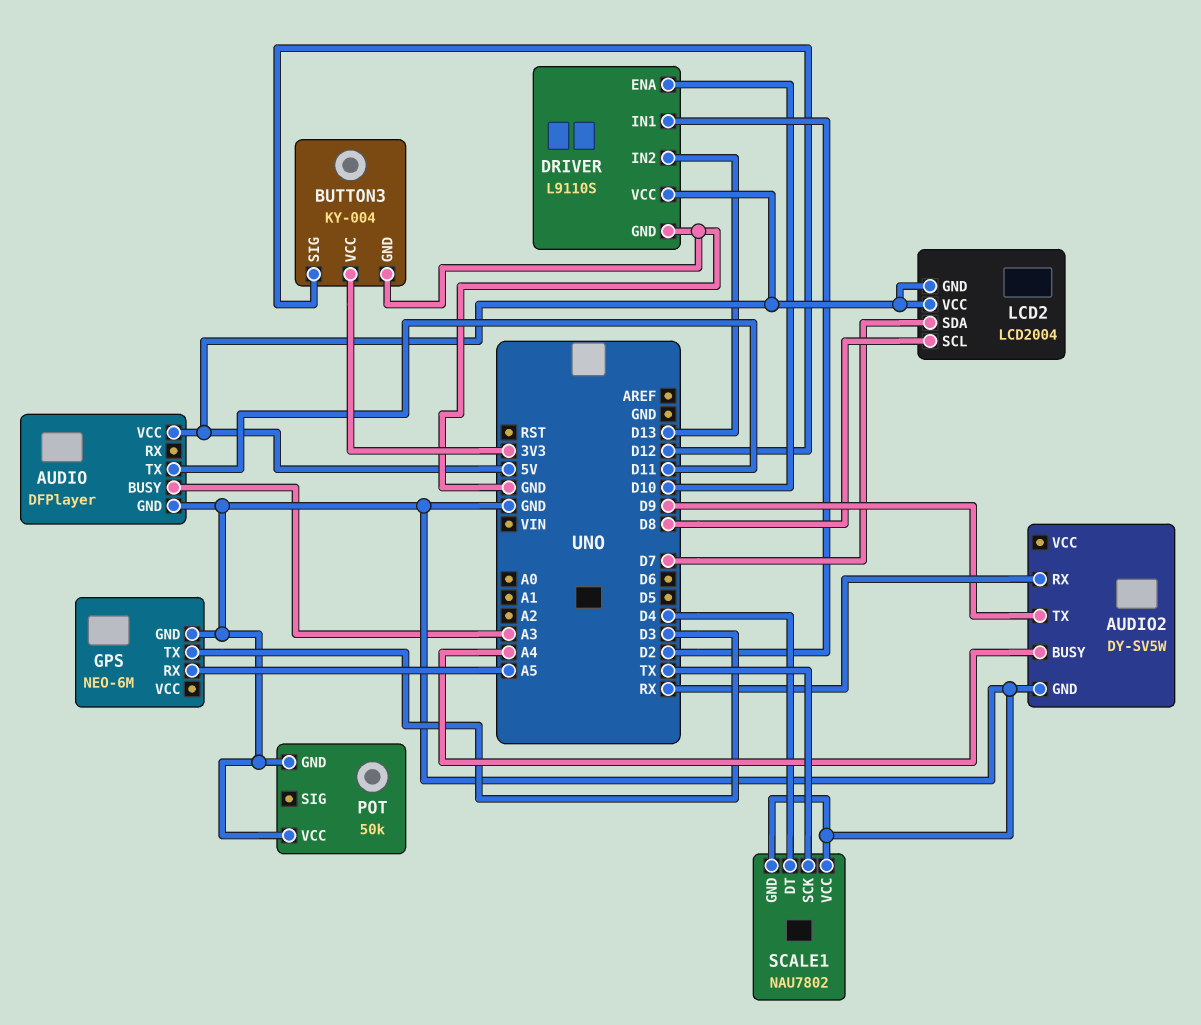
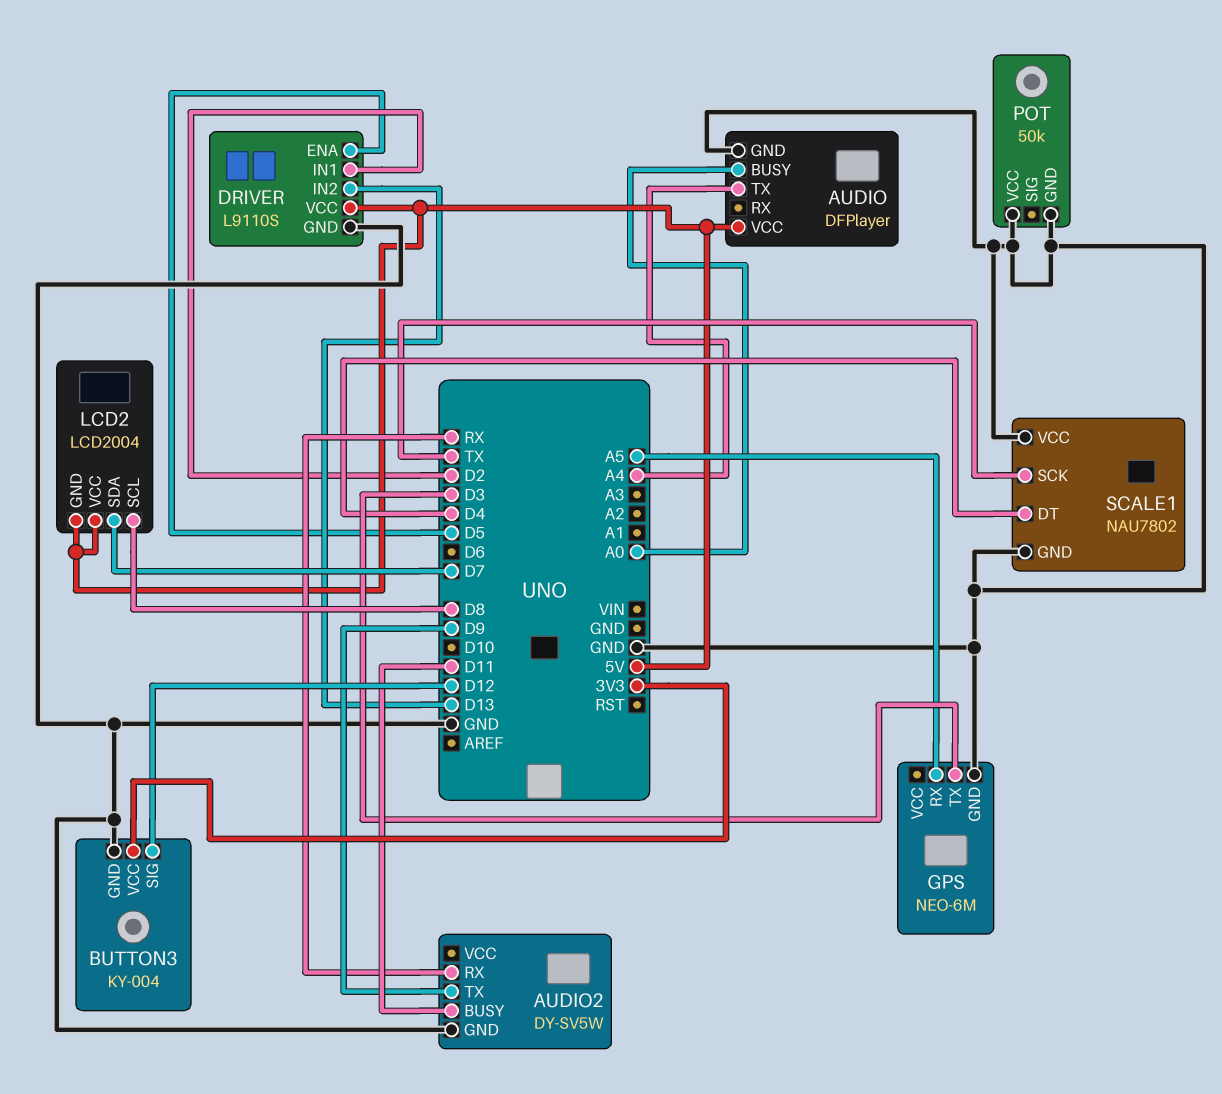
AUDIO pin BUSY: A3 -> A0
AUDIO pin TX: D11 -> A4
AUDIO2 pin BUSY: A4 -> D11
DRIVER pin ENA: D10 -> D5

